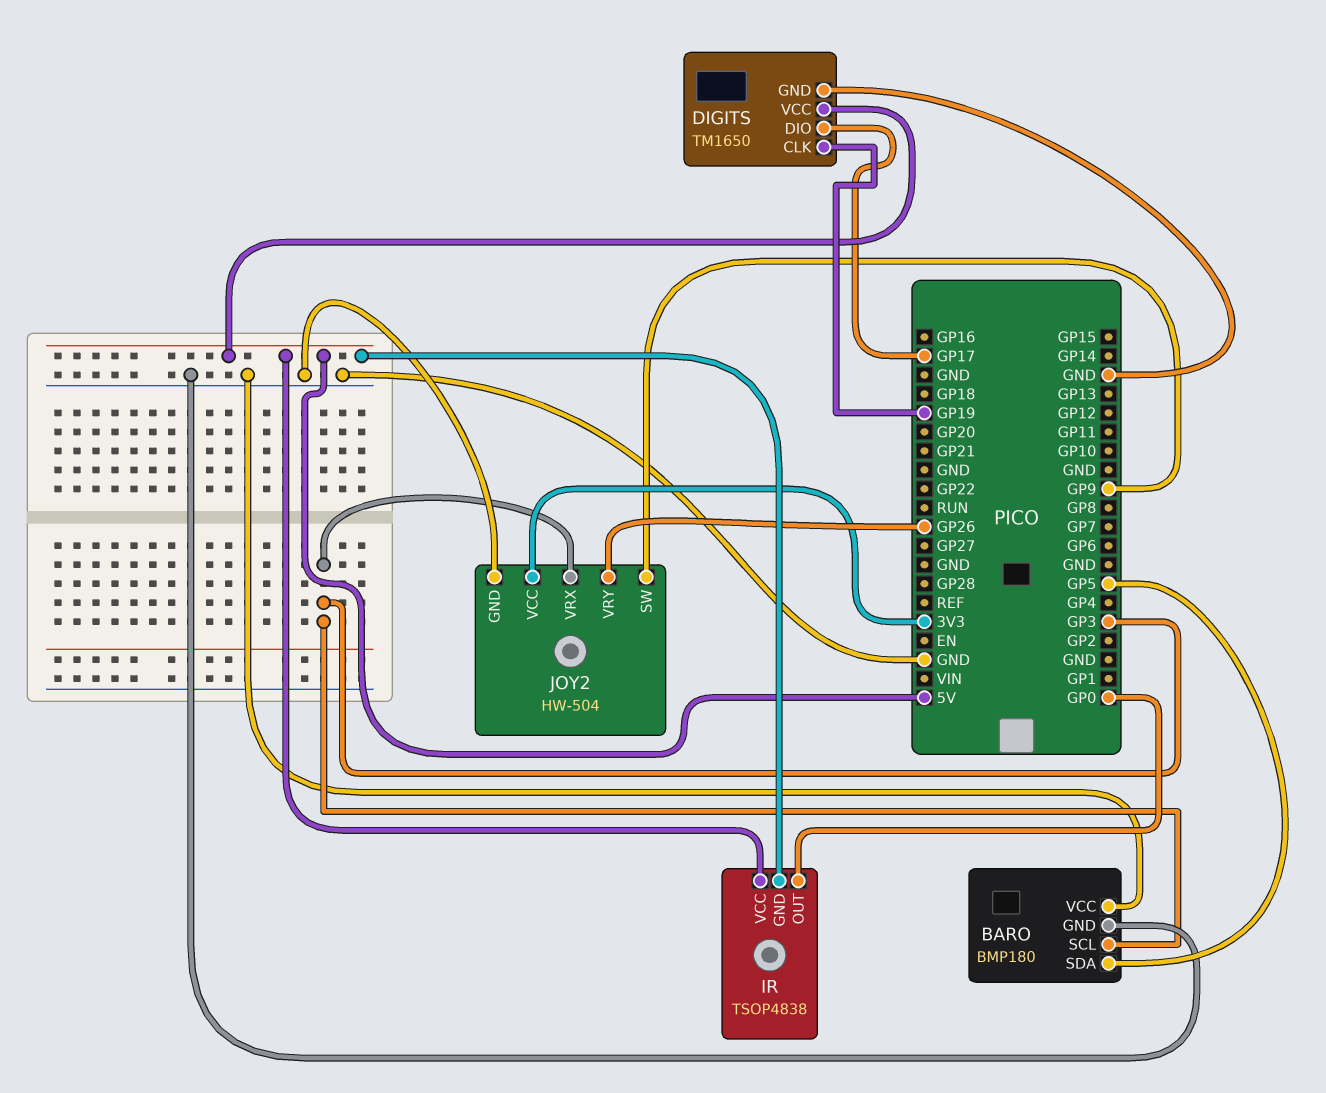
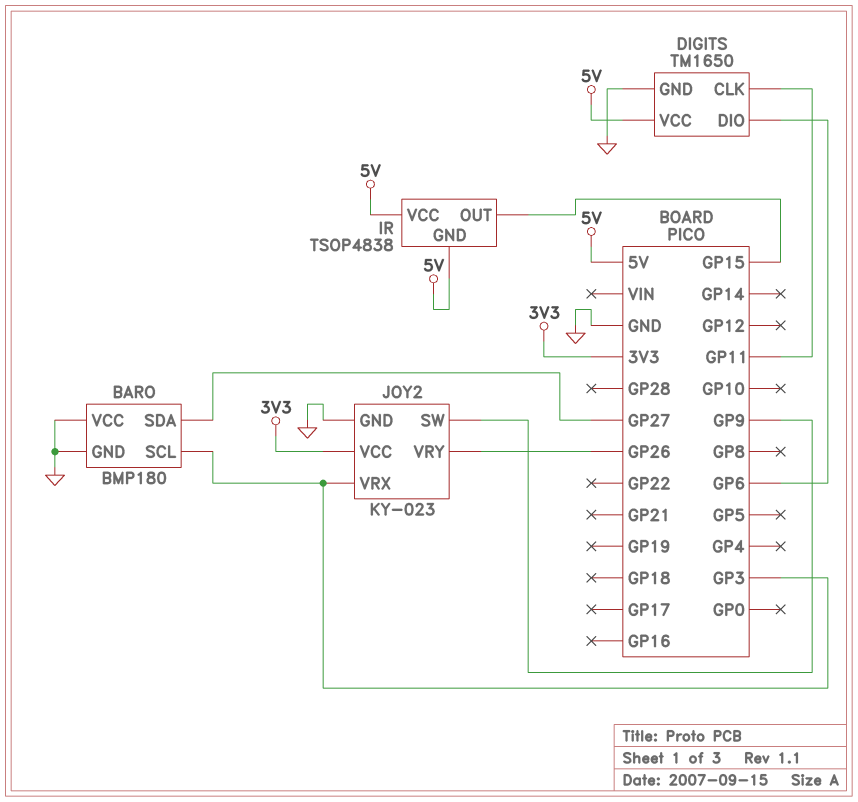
BARO pin SDA: GP5 -> GP27
DIGITS pin CLK: GP19 -> GP11
DIGITS pin DIO: GP17 -> GP6
IR pin OUT: GP0 -> GP15
JOY2: HW-504 -> KY-023

